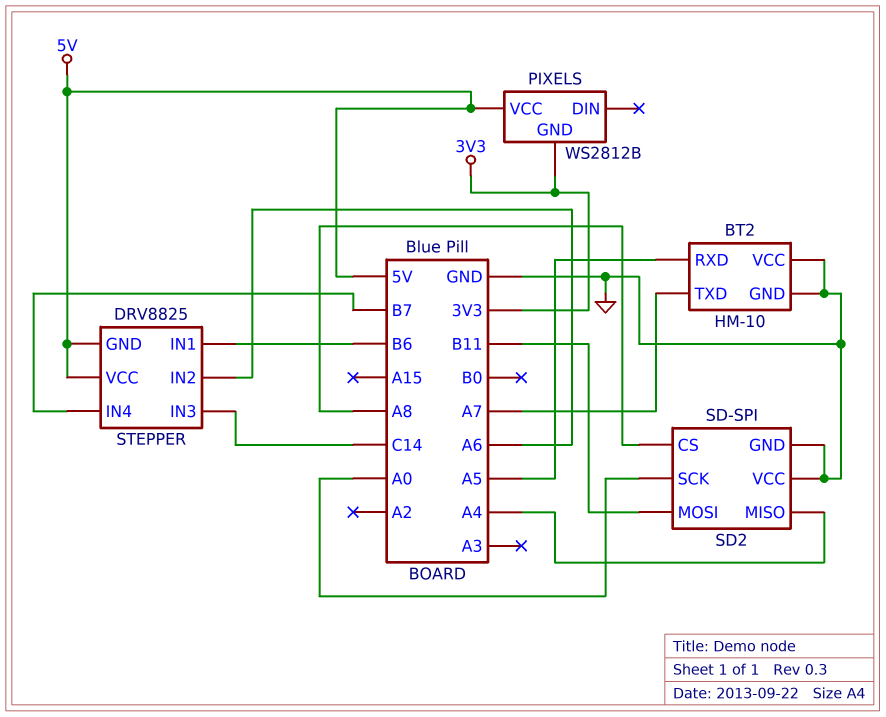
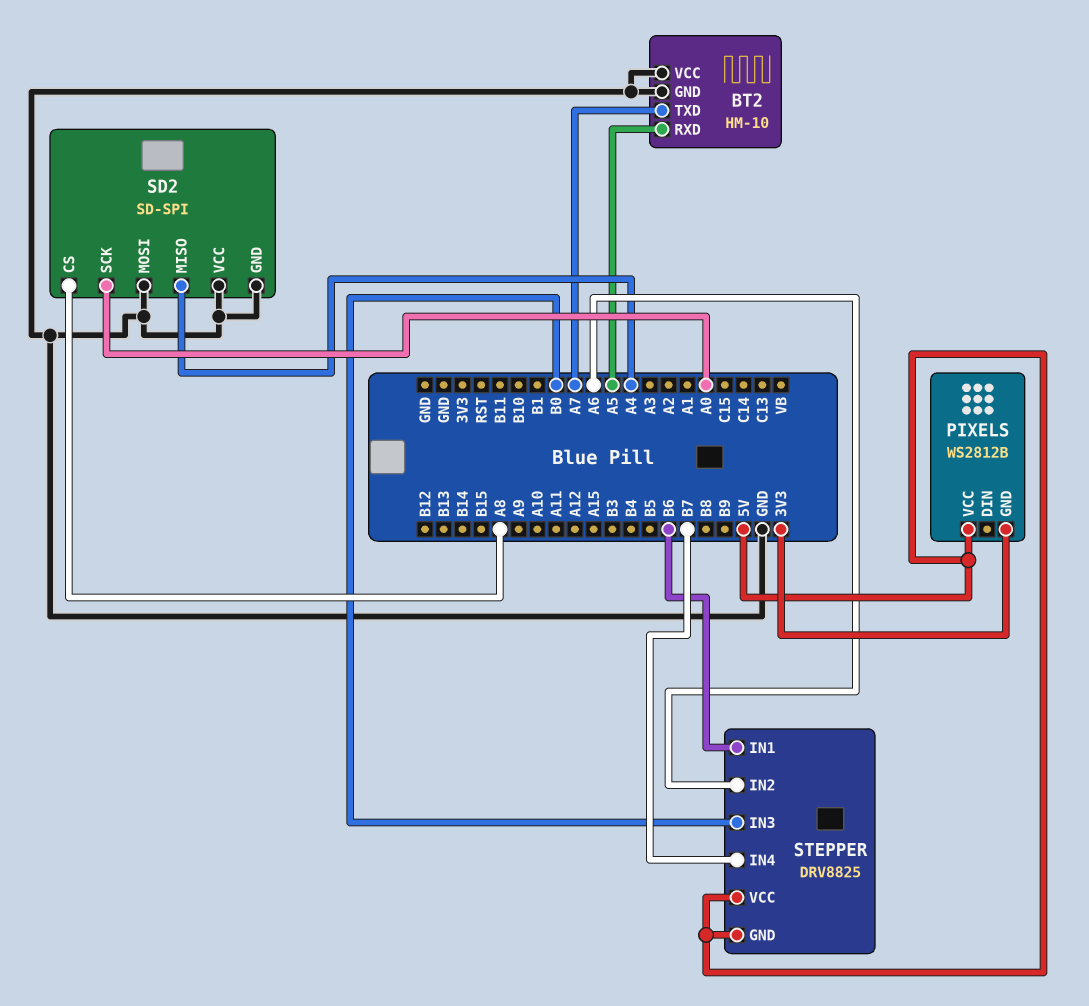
SD2 pin MOSI: B11 -> GND
STEPPER pin IN3: C14 -> B0

